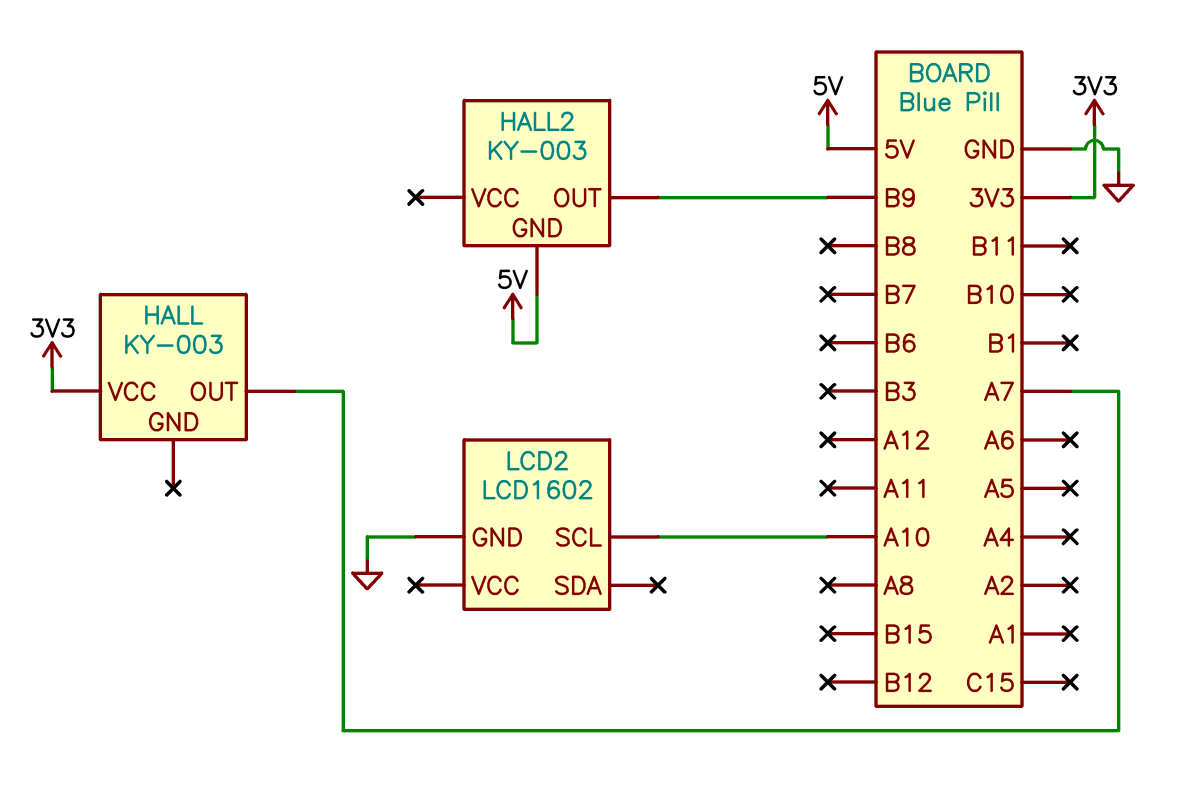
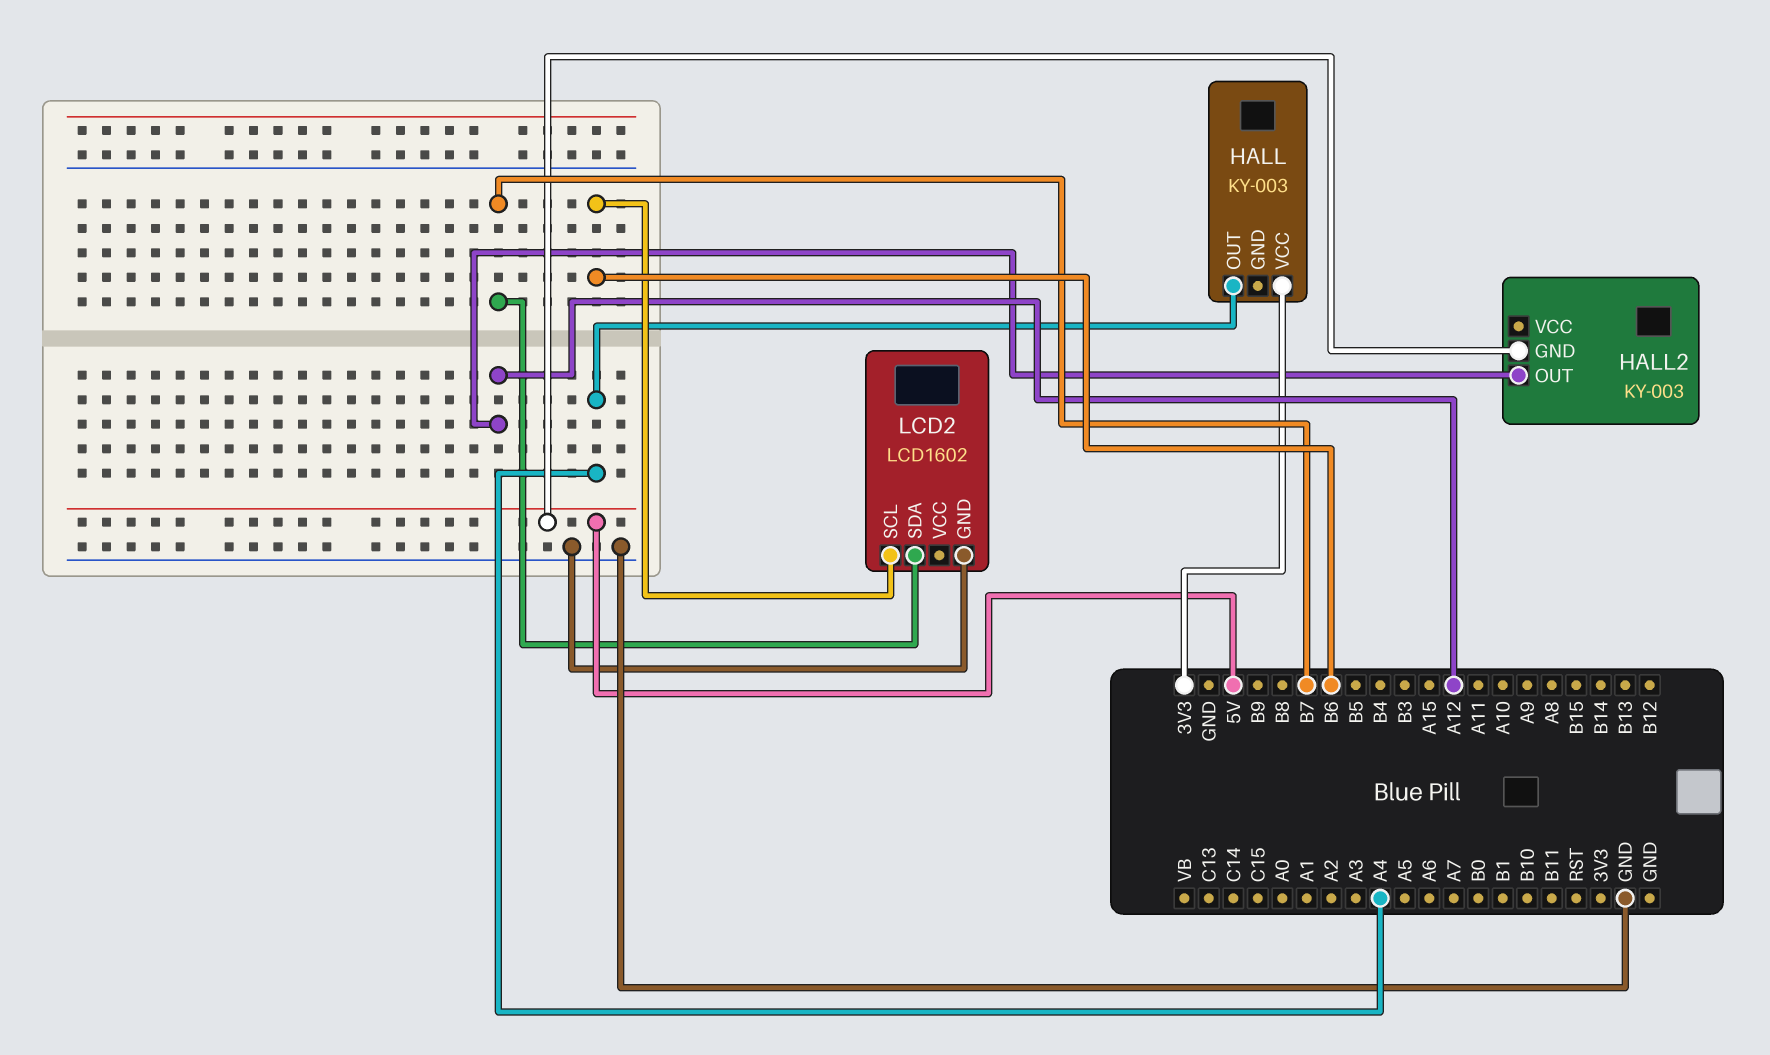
HALL pin OUT: A7 -> A4
HALL2 pin OUT: B9 -> A12
LCD2 pin SCL: A10 -> B6
LCD2 pin SDA: none -> B7

